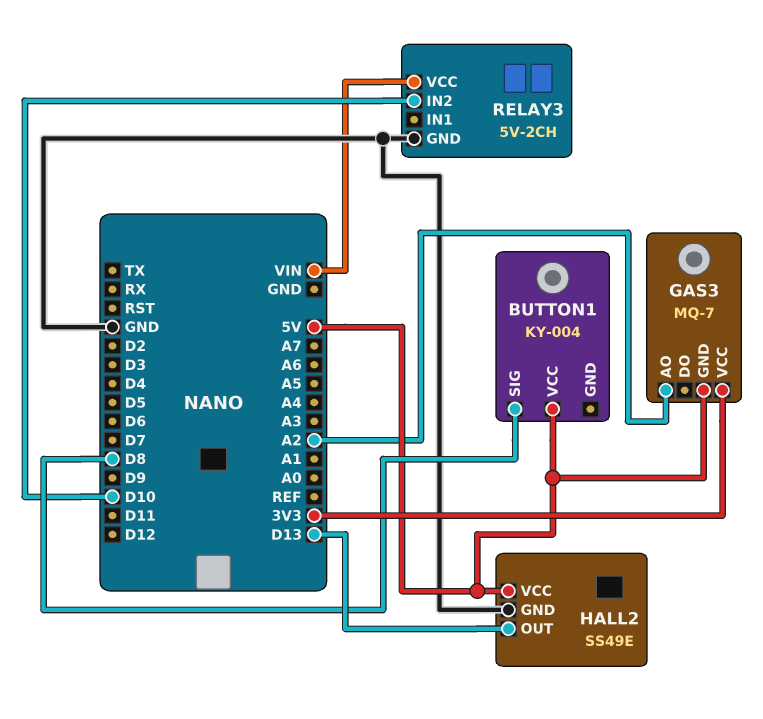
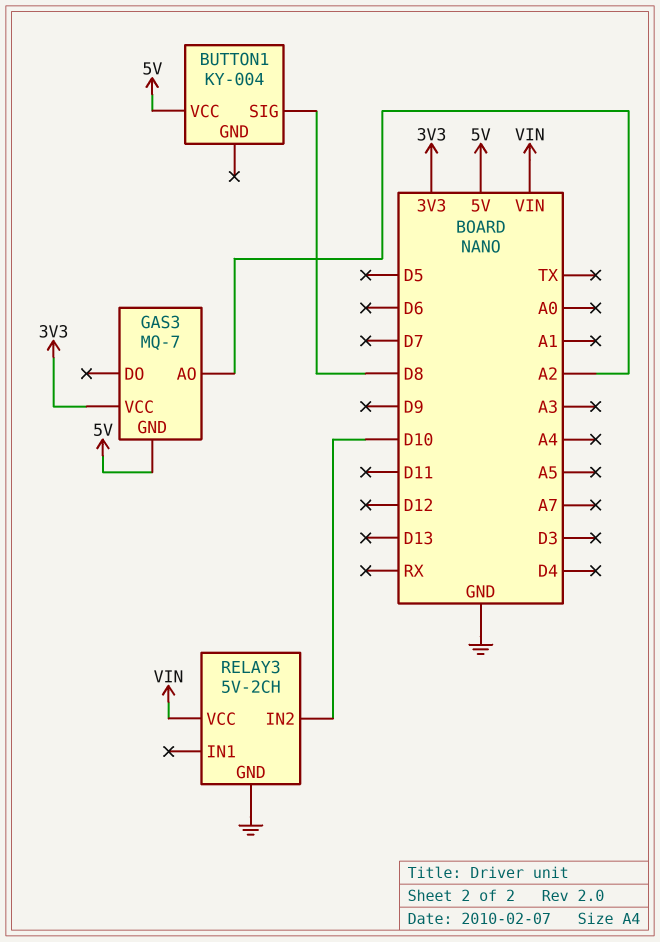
HALL2: SS49E -> none
HALL2 pin GND: GND -> none
HALL2 pin OUT: D13 -> none
HALL2 pin VCC: 5V -> none

